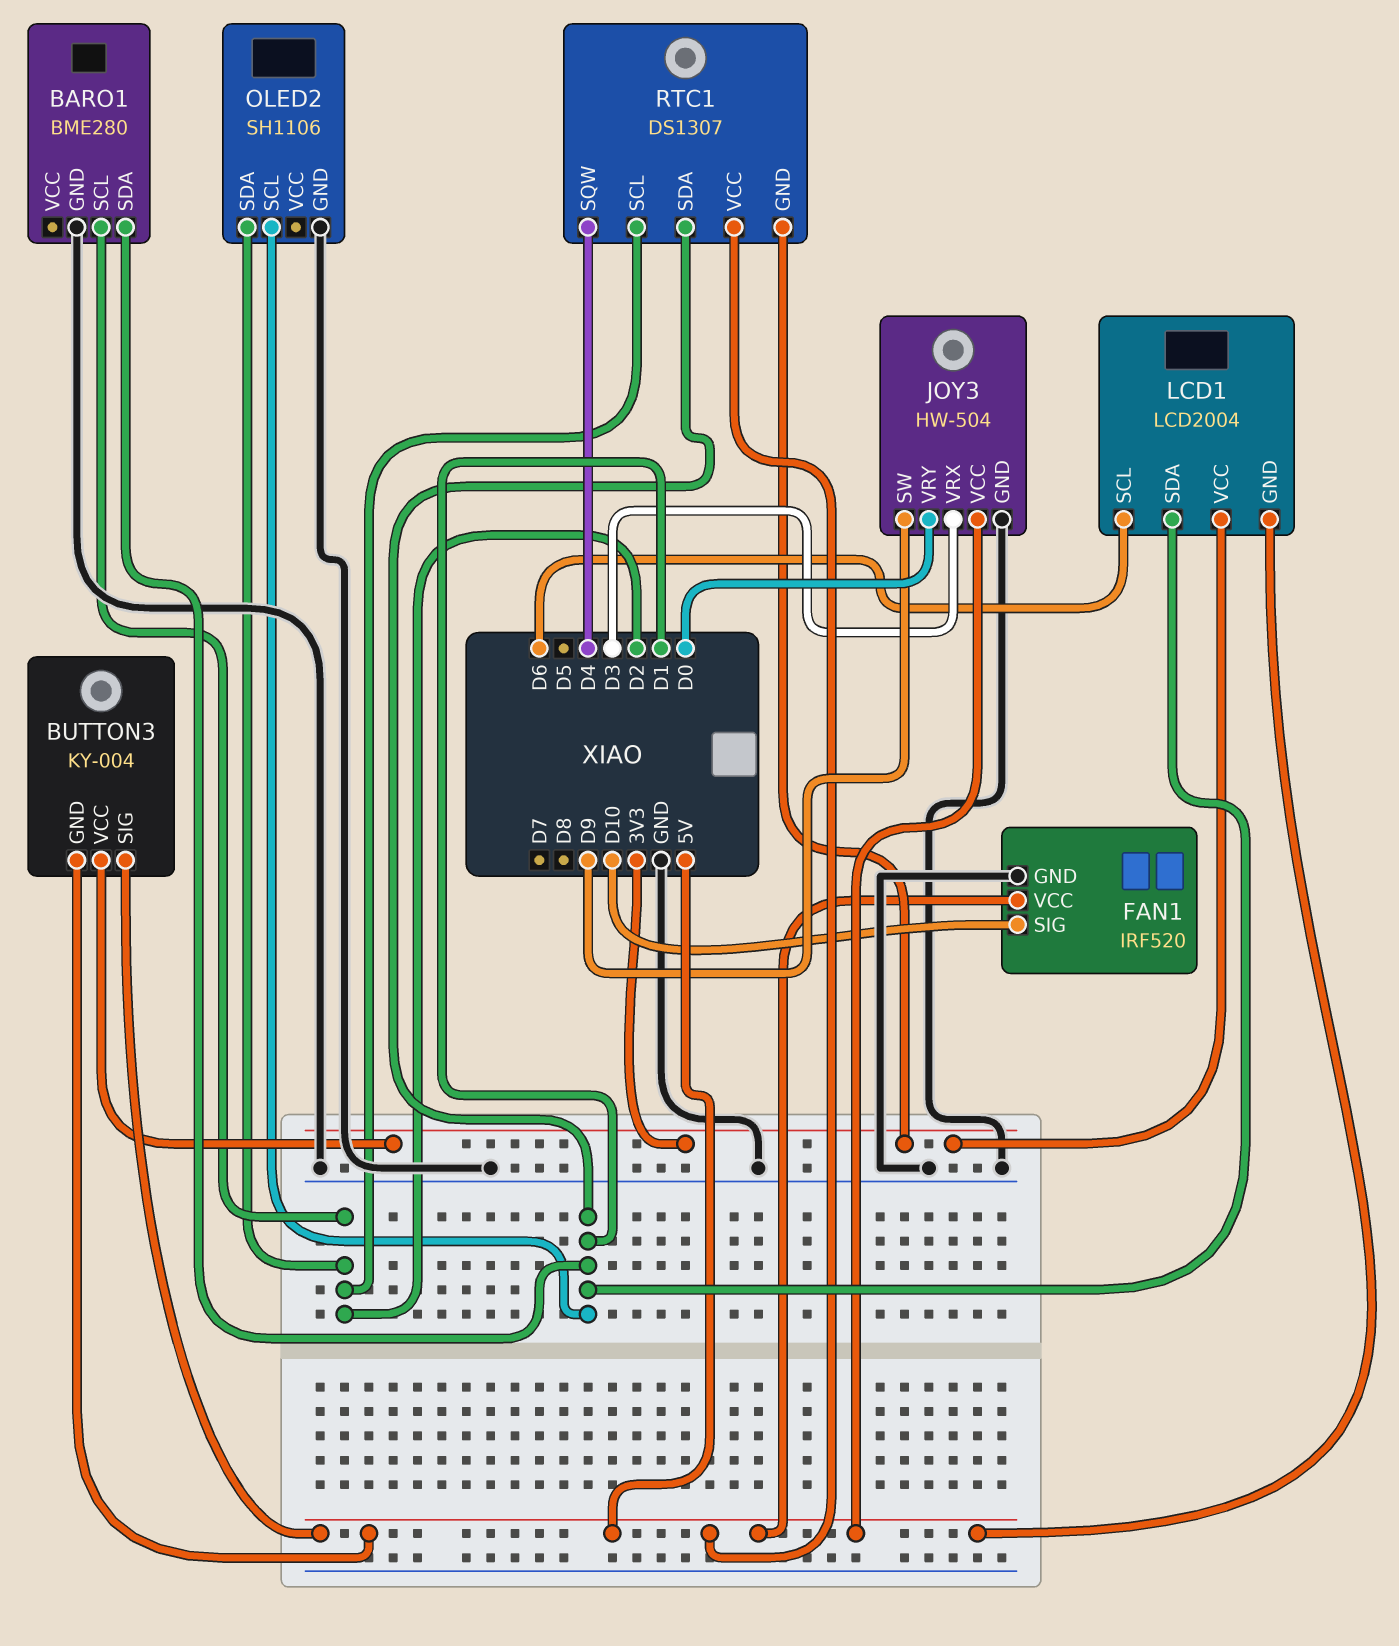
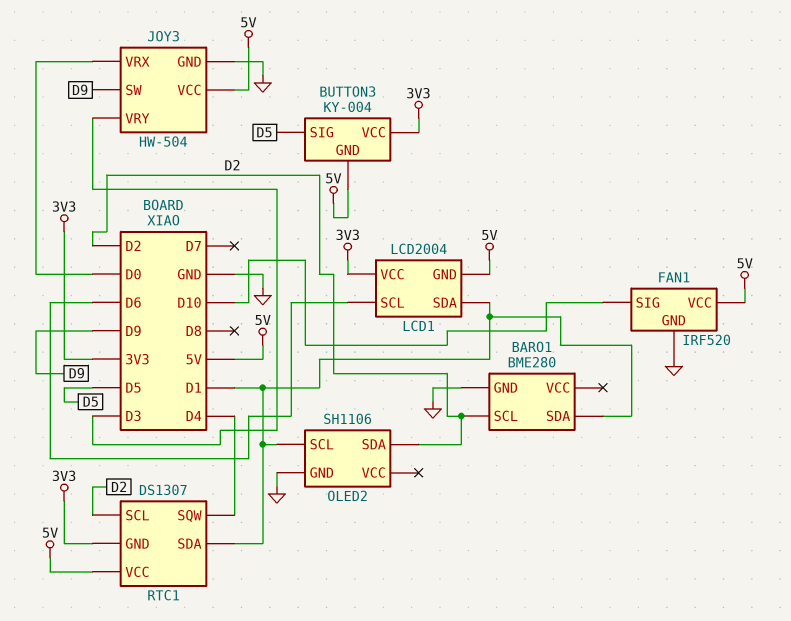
BUTTON3 pin SIG: 5V -> D5
JOY3 pin VRX: D3 -> D0
JOY3 pin VRY: D0 -> D3

